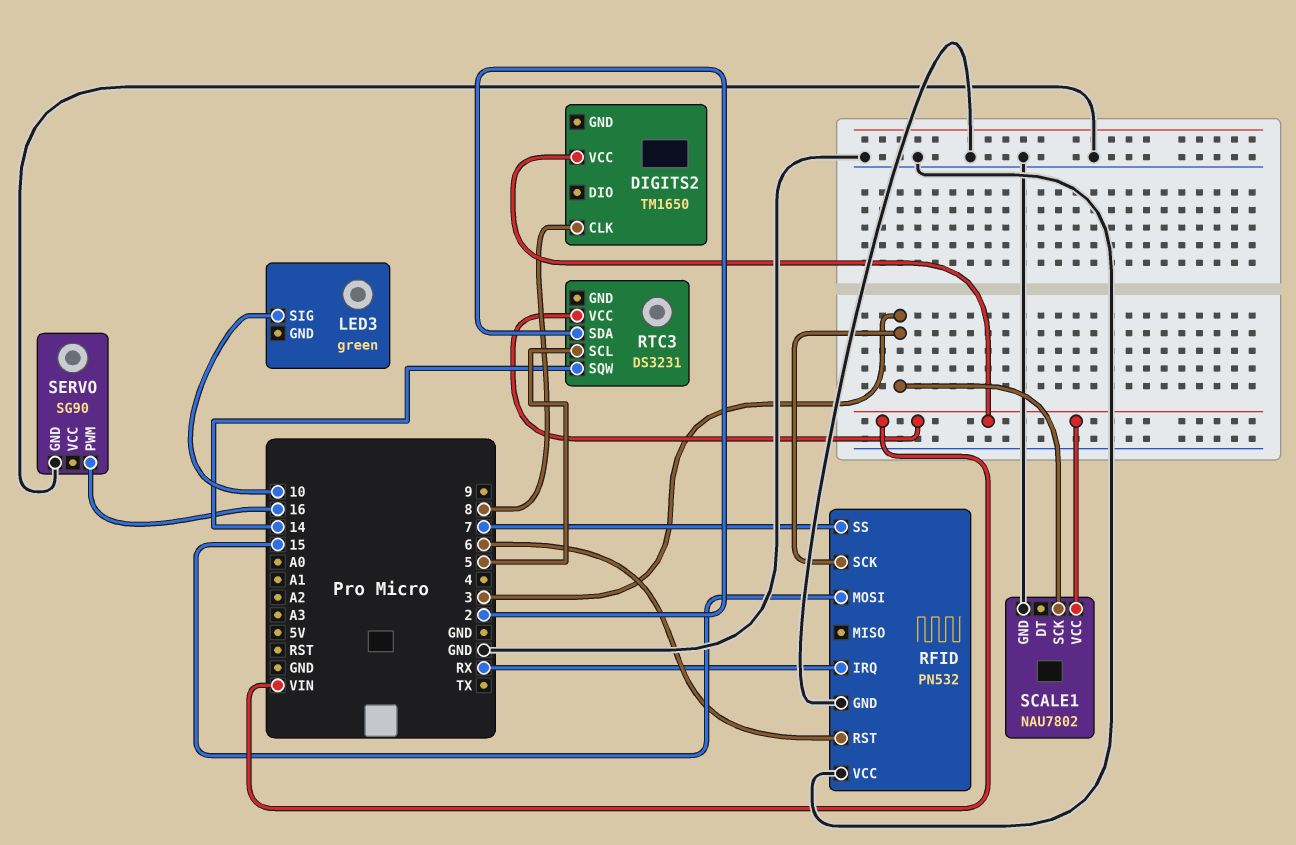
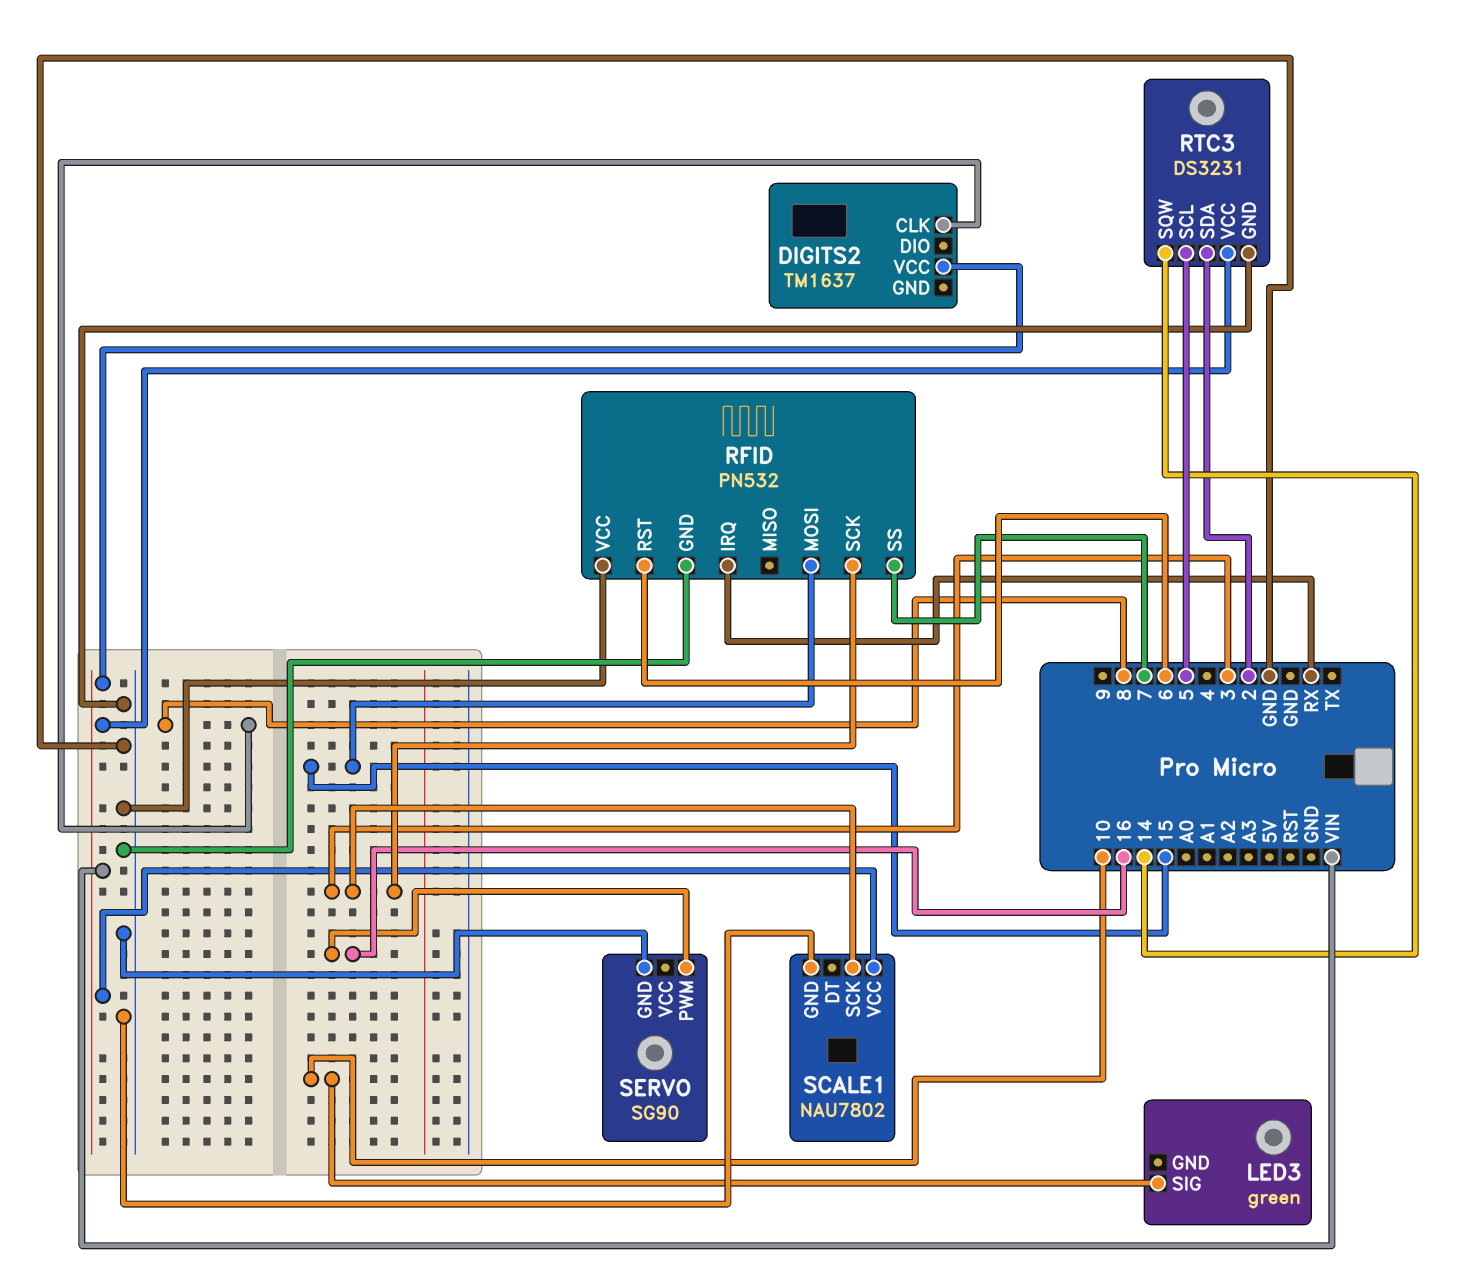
DIGITS2: TM1650 -> TM1637
RTC3 pin GND: none -> GND

